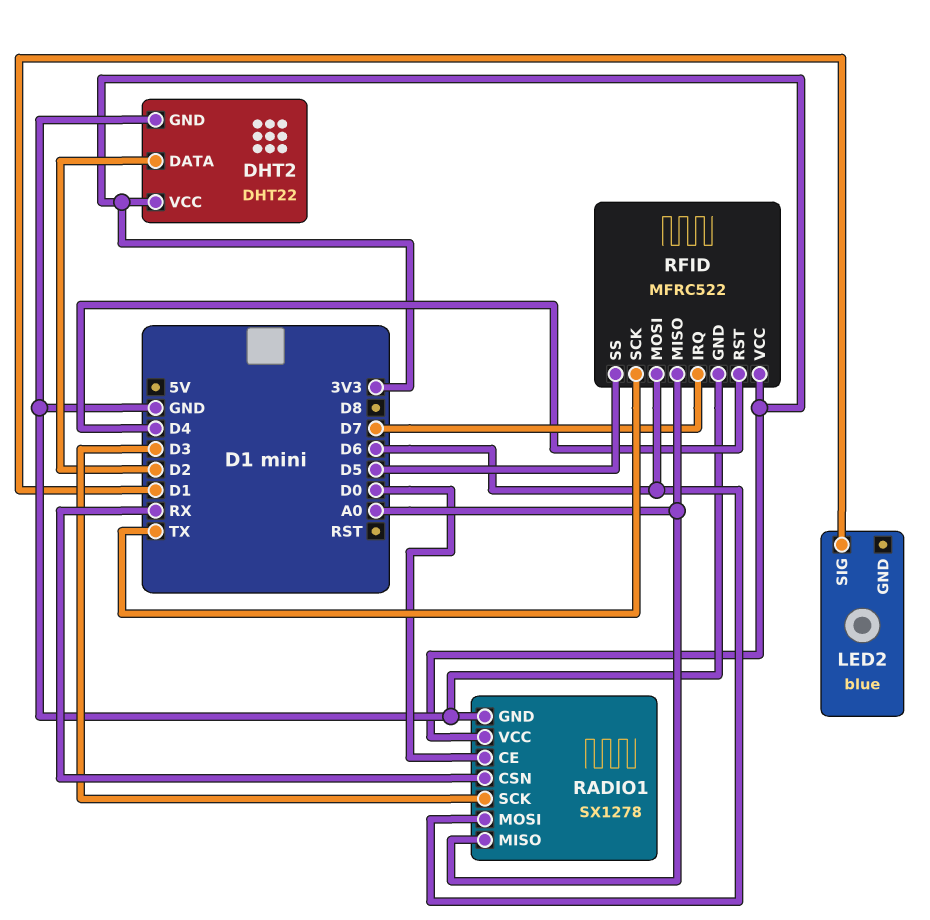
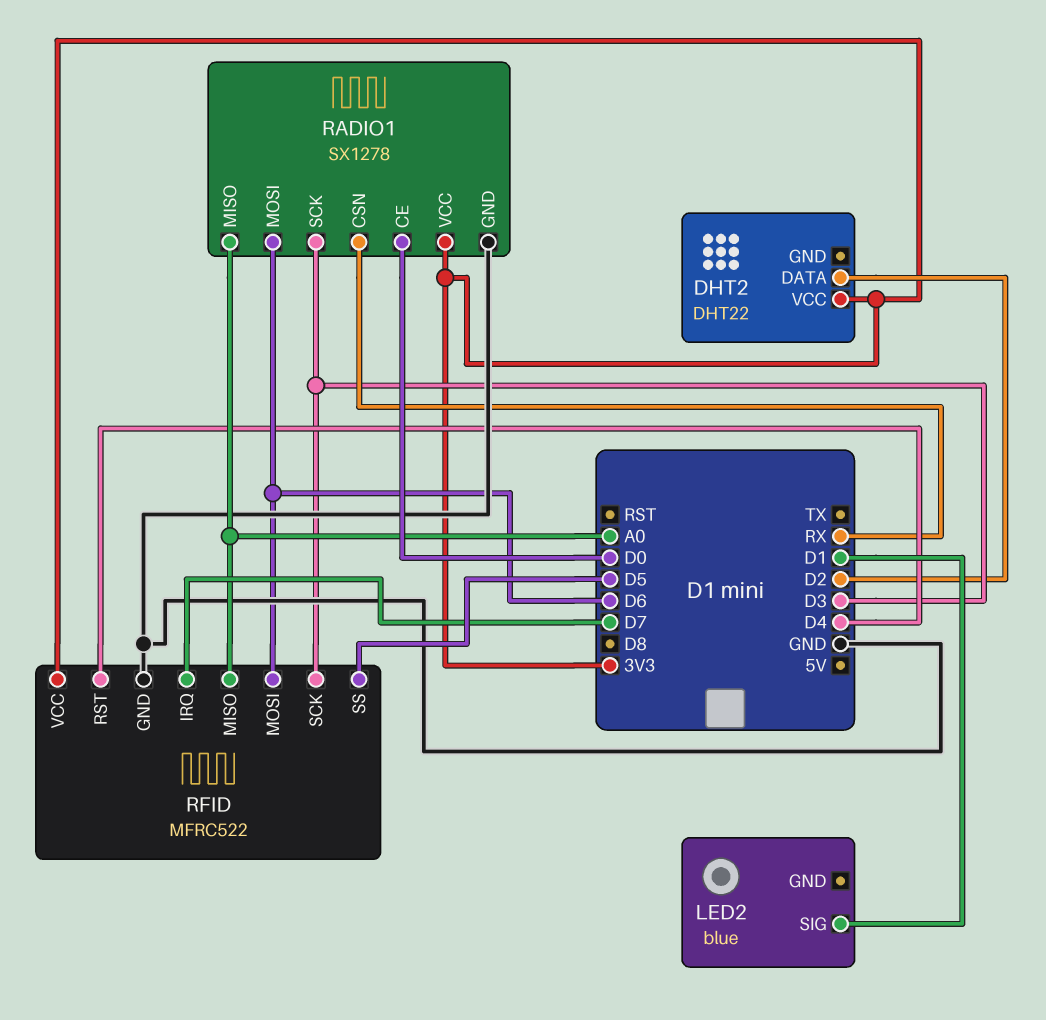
DHT2 pin GND: GND -> none
RFID pin SCK: TX -> D3

